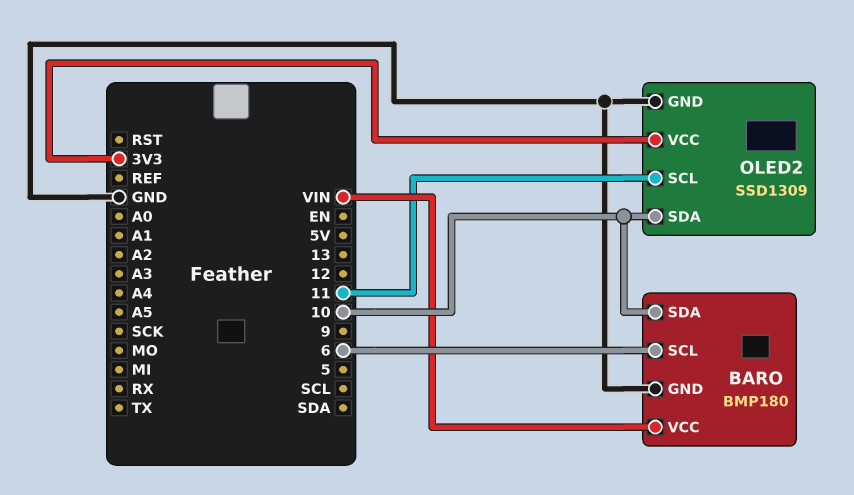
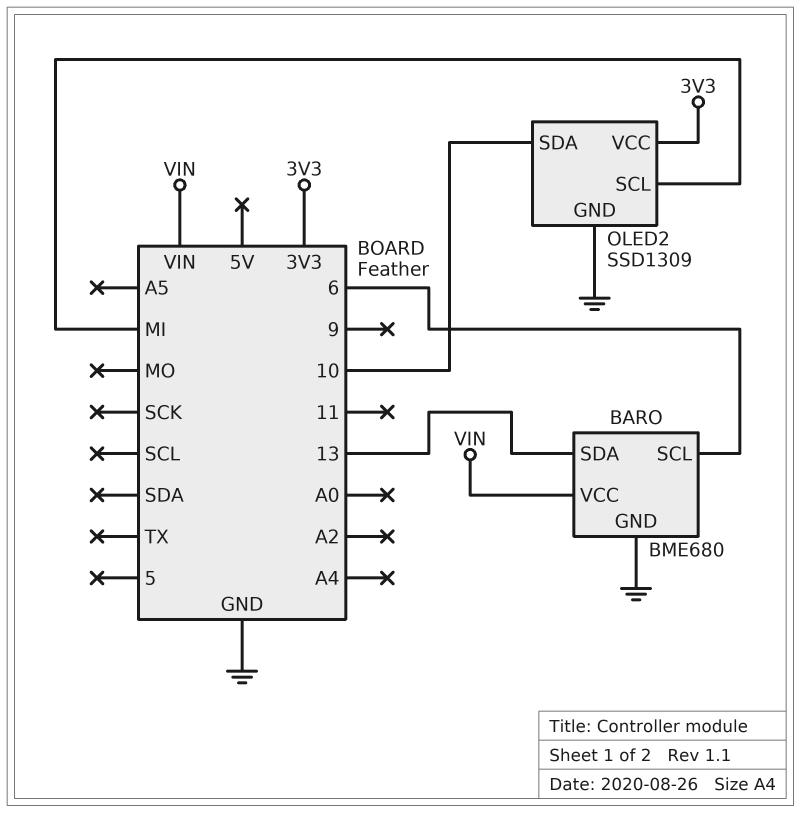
BARO: BMP180 -> BME680
BARO pin SDA: 10 -> 13
OLED2 pin SCL: 11 -> MI

